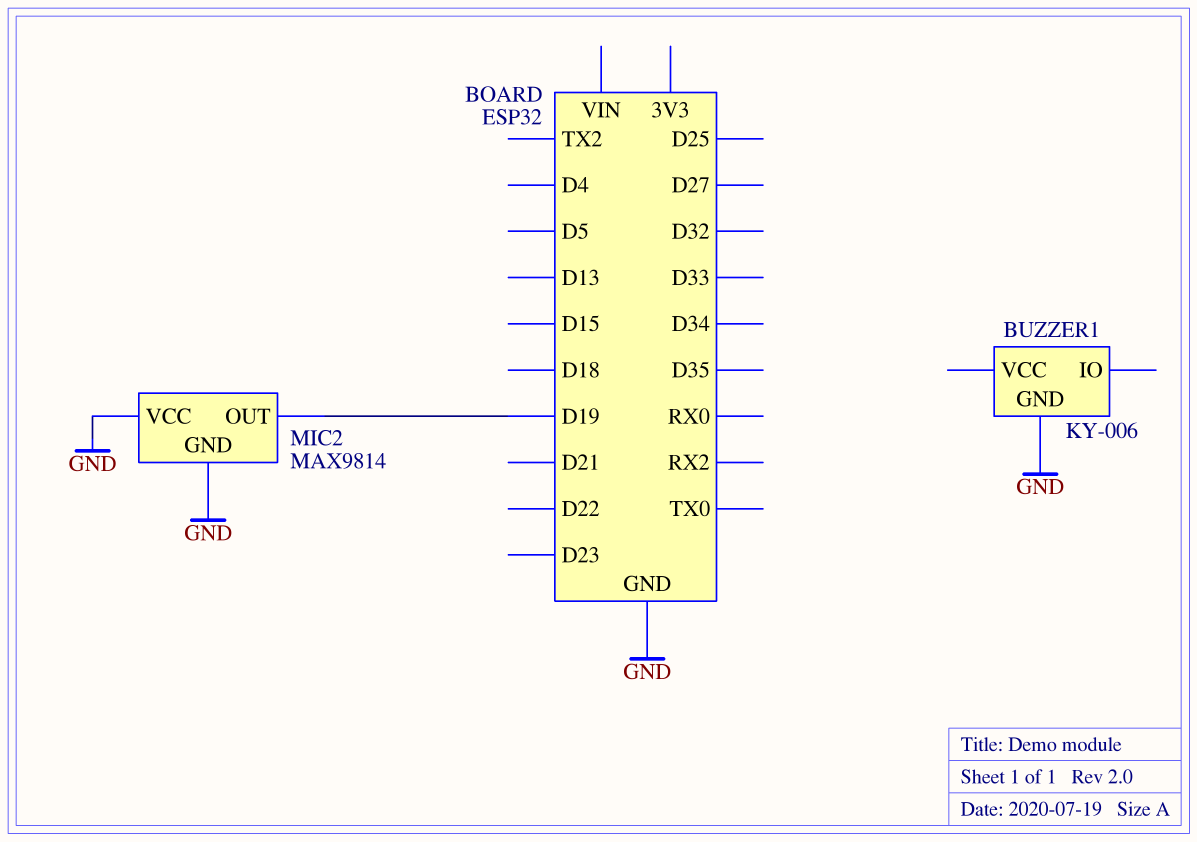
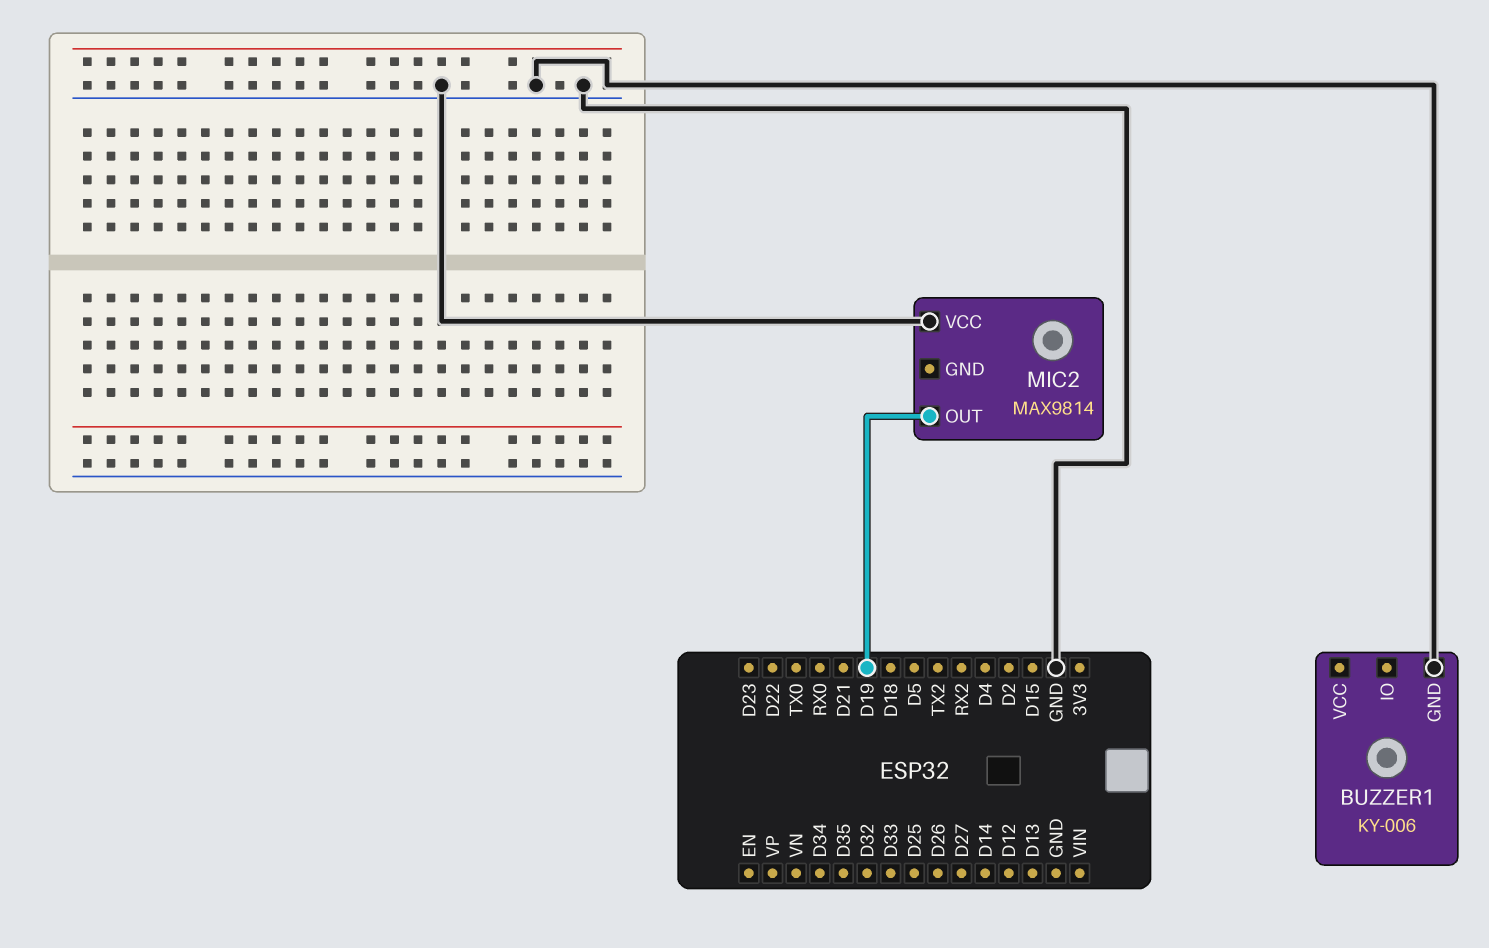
MIC2 pin GND: GND -> none

